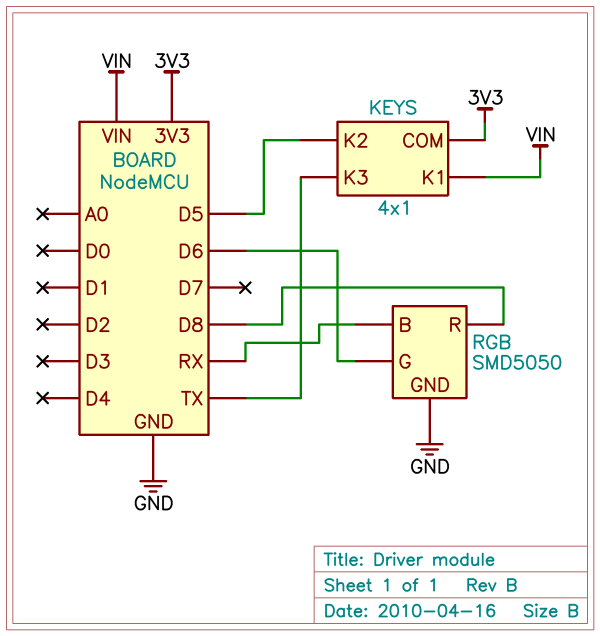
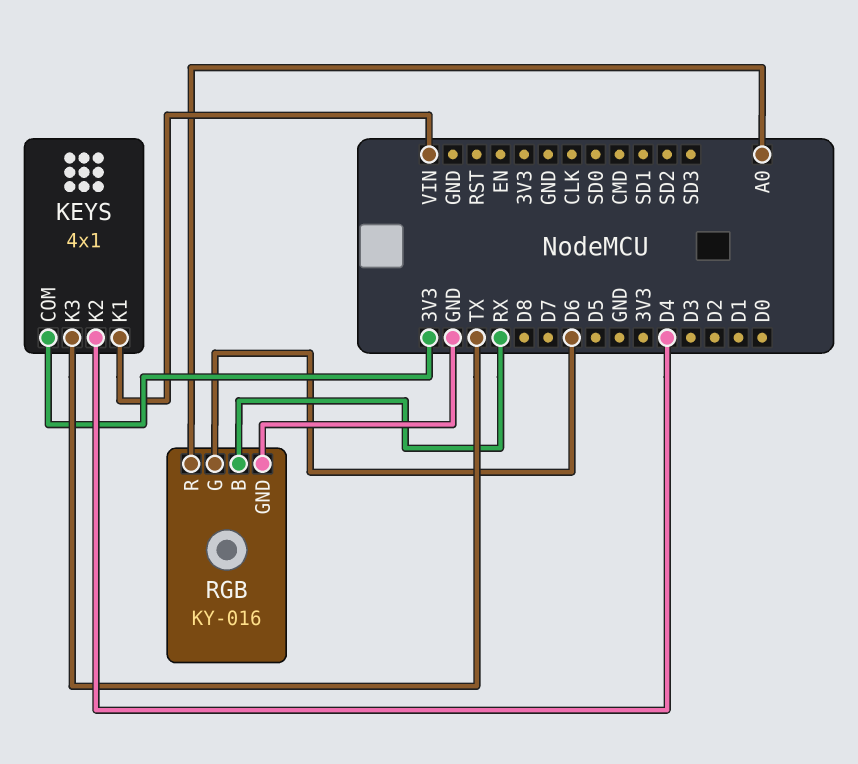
KEYS pin K2: D5 -> D4
RGB: SMD5050 -> KY-016
RGB pin R: D8 -> A0

